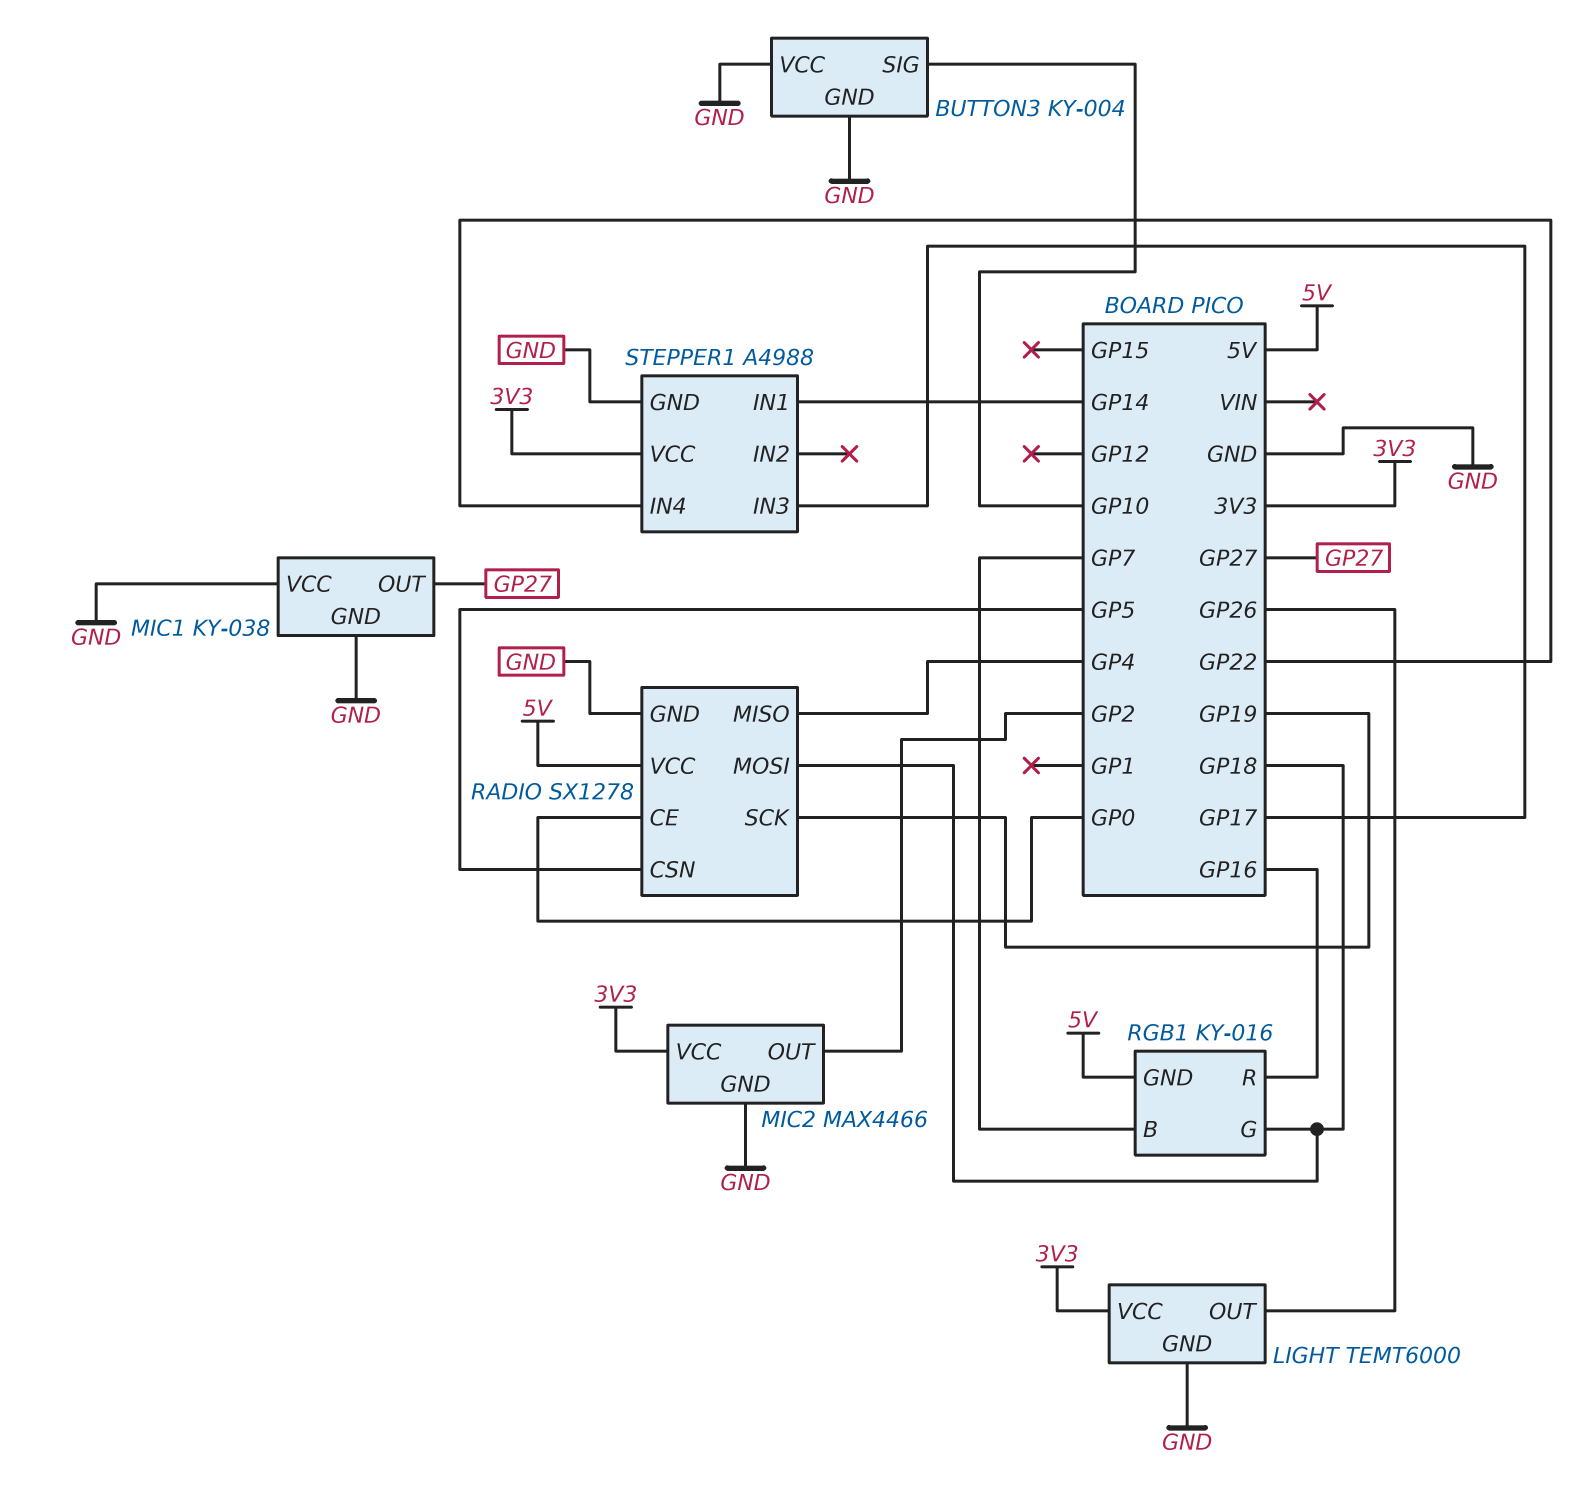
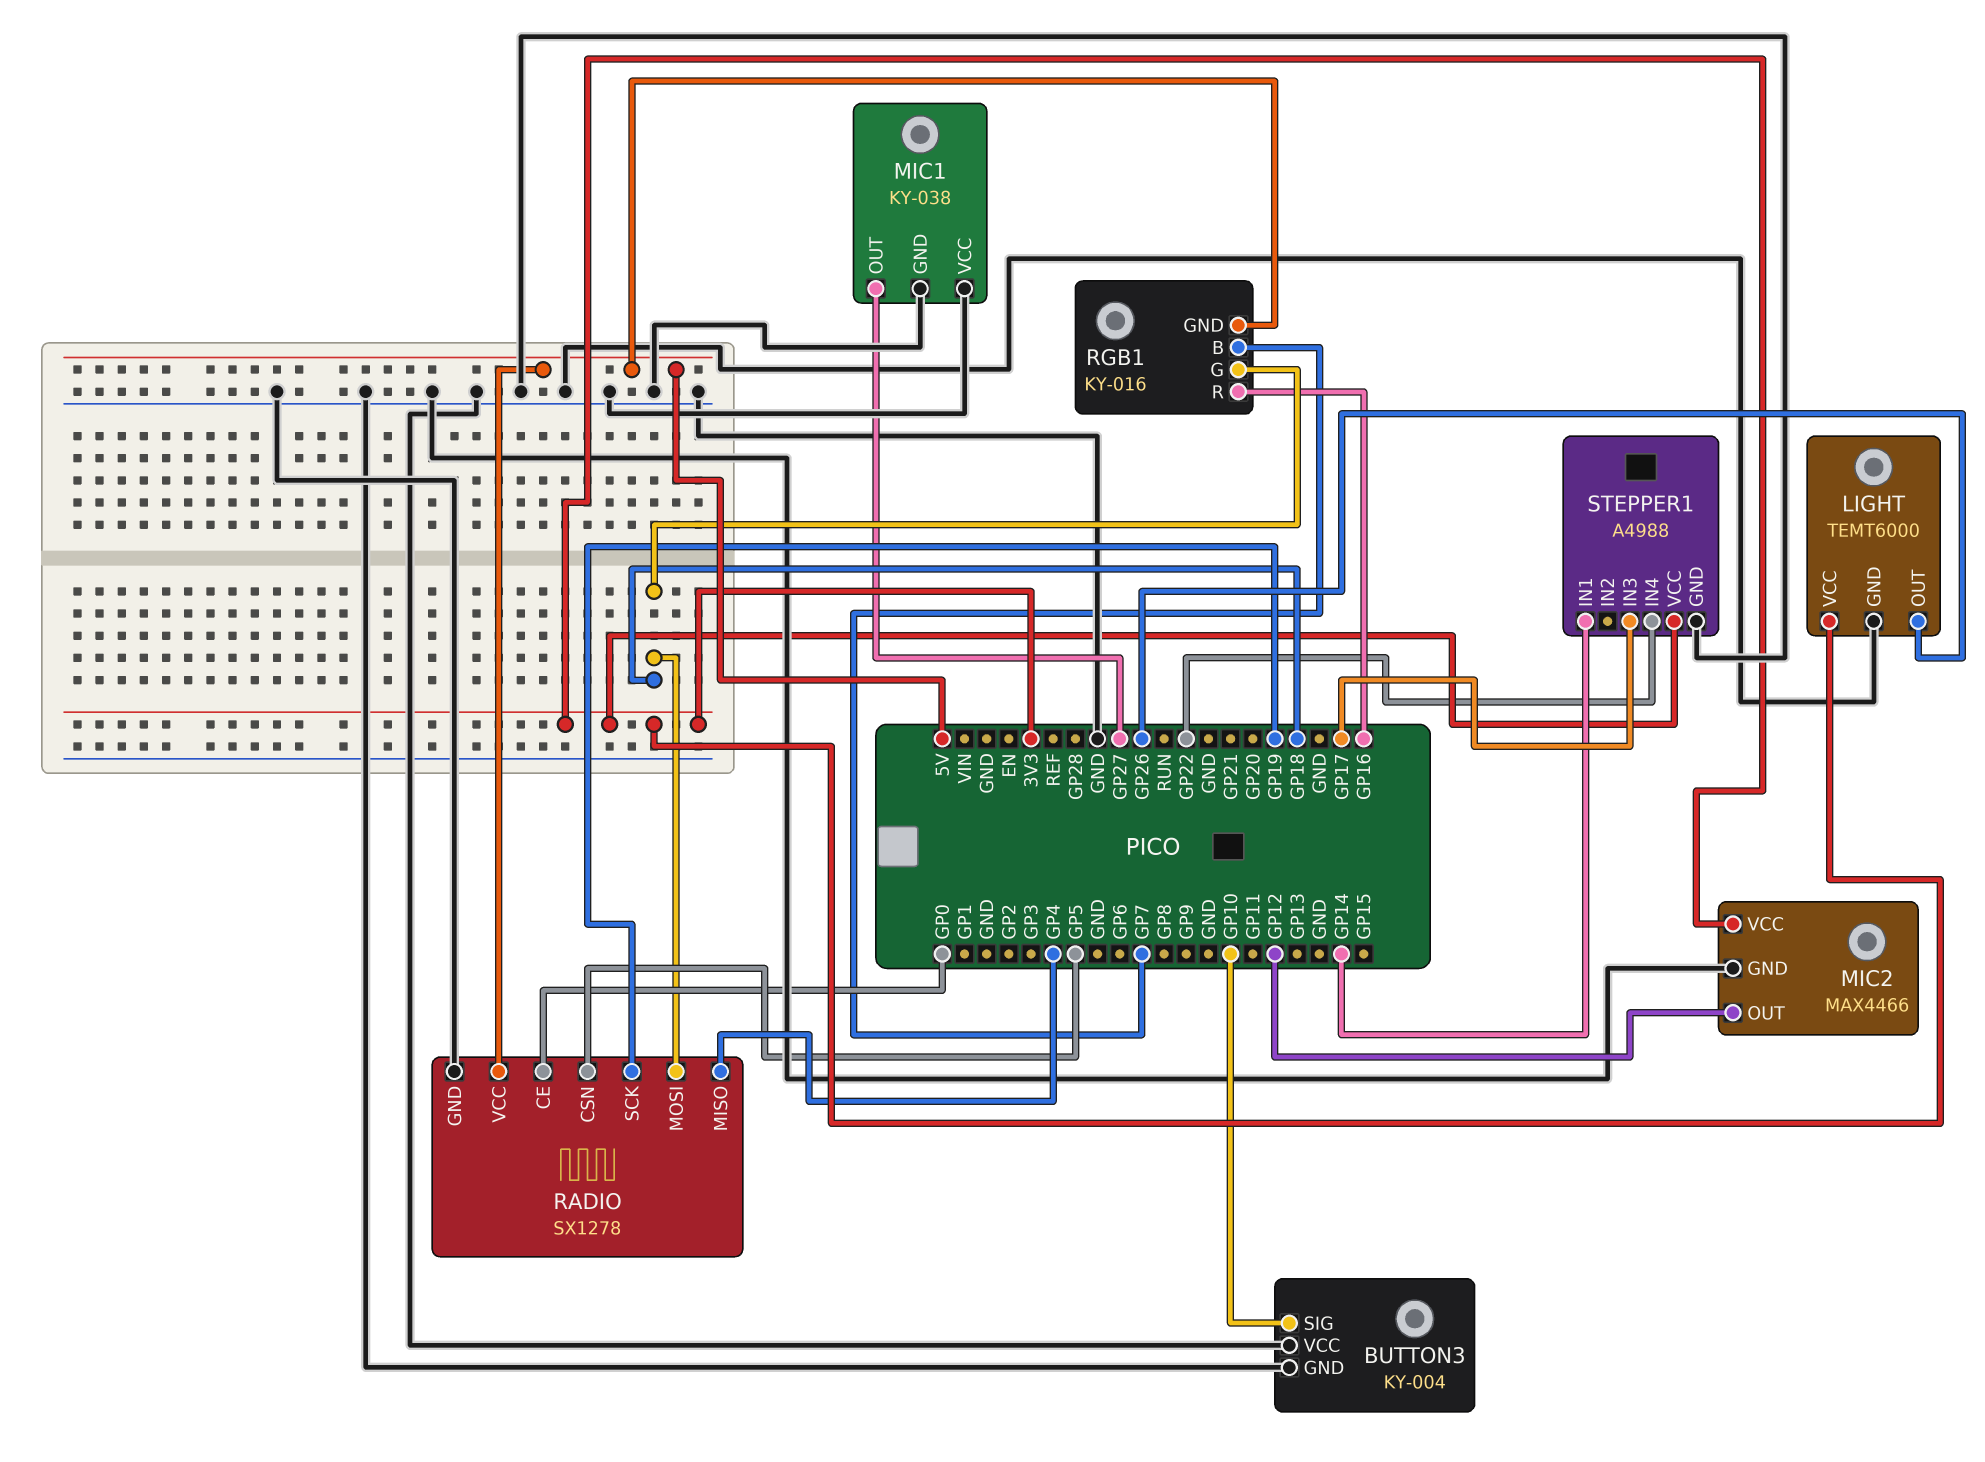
MIC2 pin OUT: GP2 -> GP12

